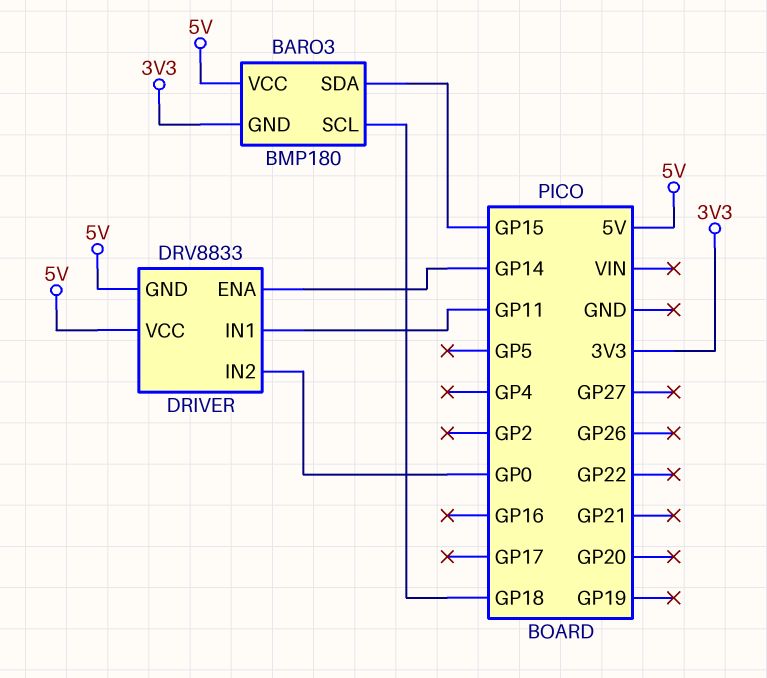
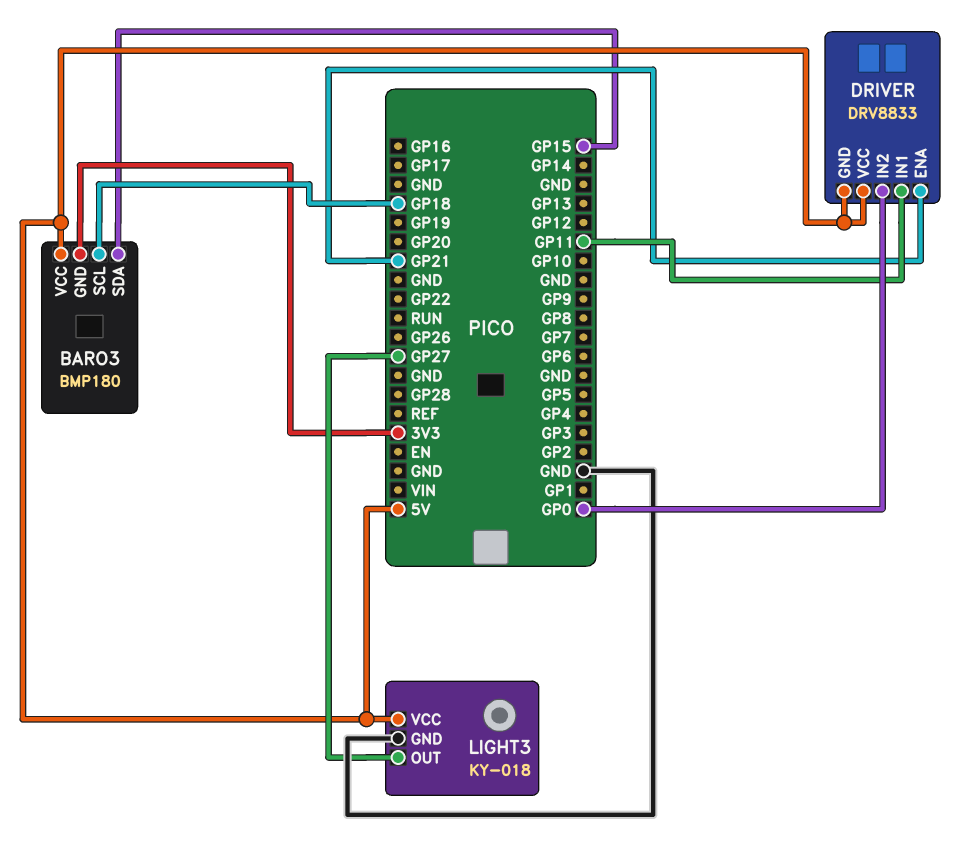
DRIVER pin ENA: GP14 -> GP21
LIGHT3: none -> KY-018
LIGHT3 pin GND: none -> GND
LIGHT3 pin OUT: none -> GP27
LIGHT3 pin VCC: none -> 5V

